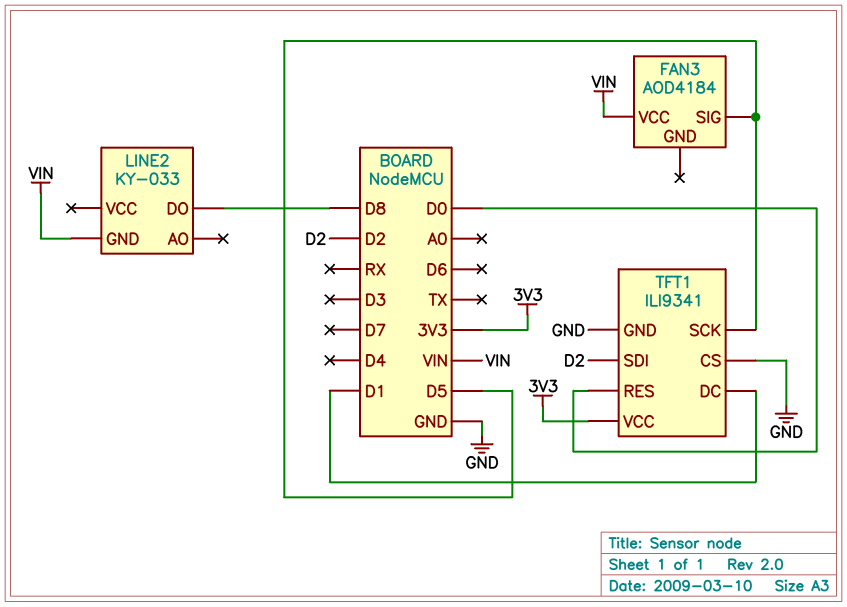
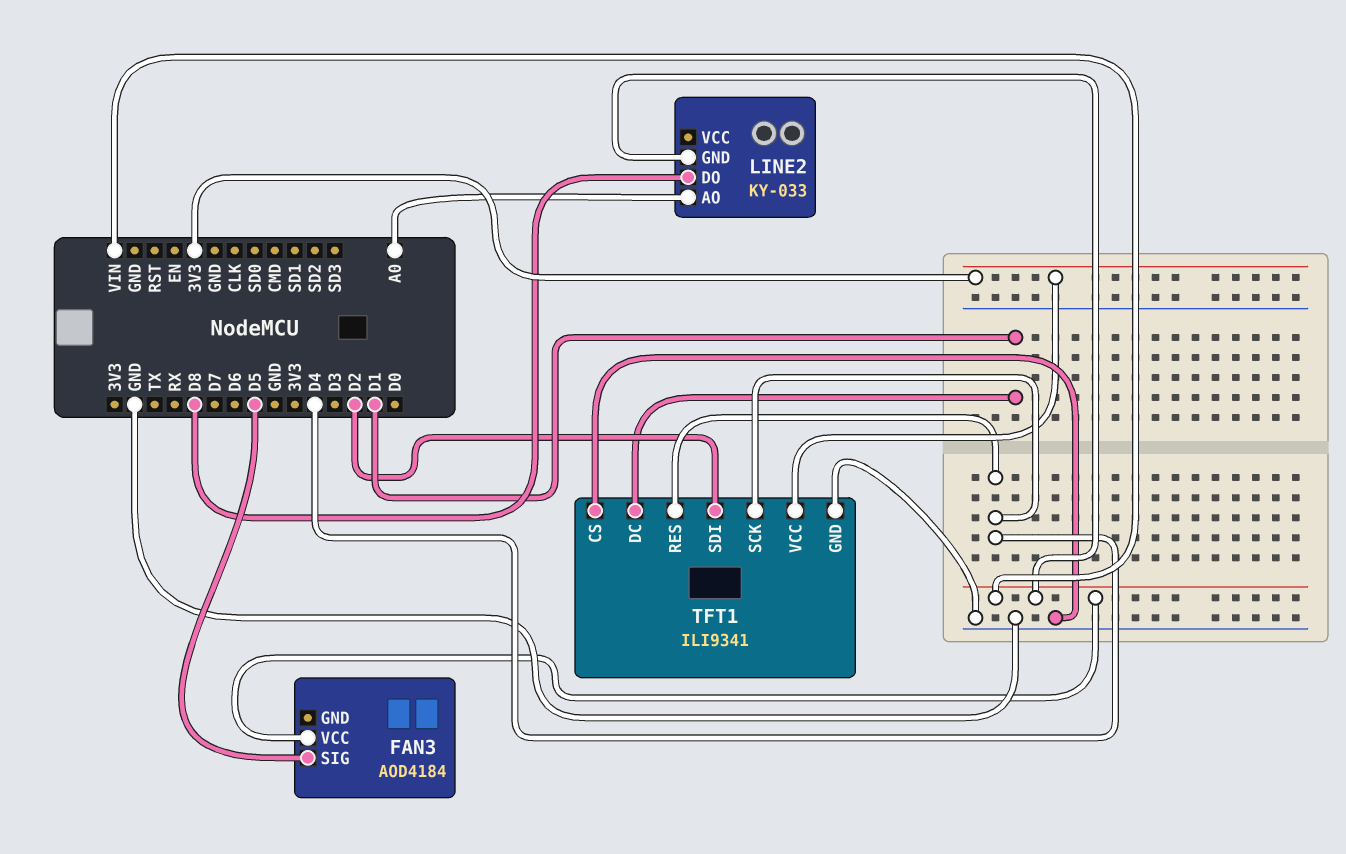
LINE2 pin AO: none -> A0
TFT1 pin RES: D0 -> D4
TFT1 pin SCK: D5 -> D4

